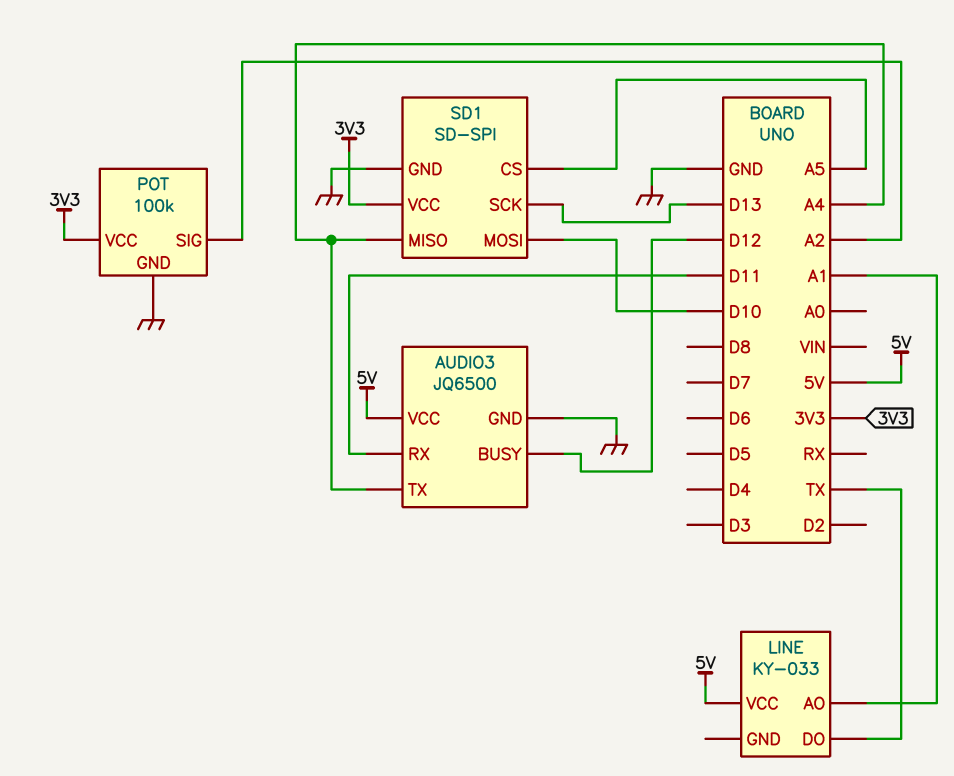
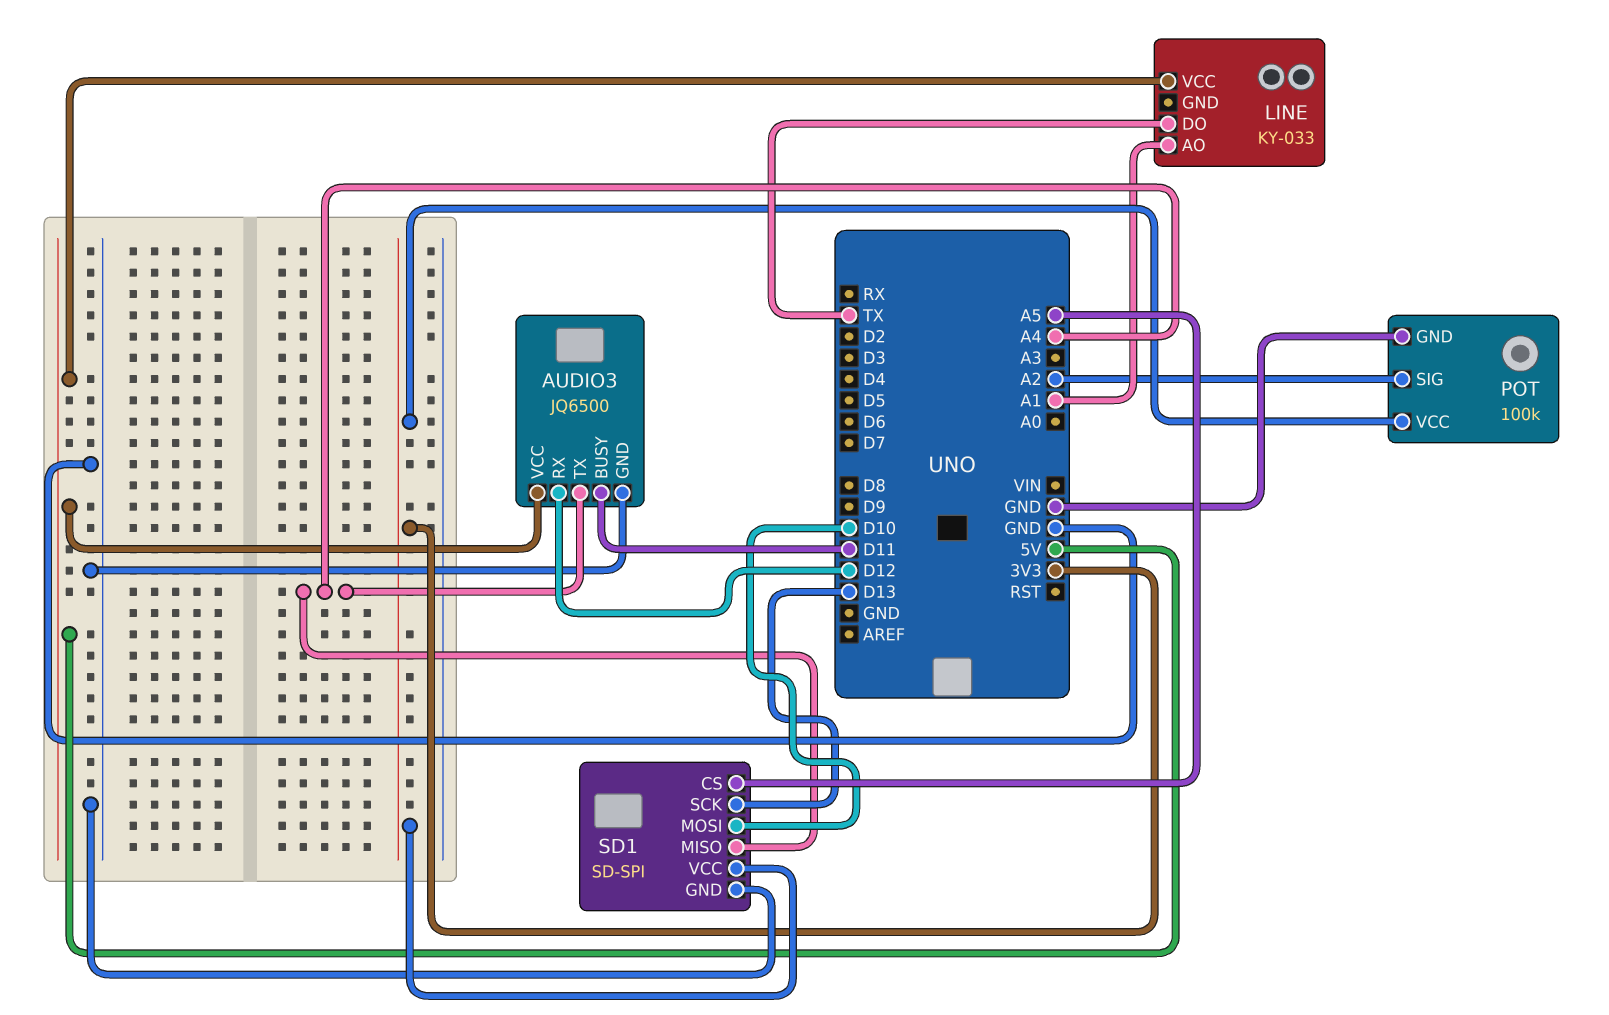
AUDIO3 pin BUSY: D12 -> D11
AUDIO3 pin RX: D11 -> D12

